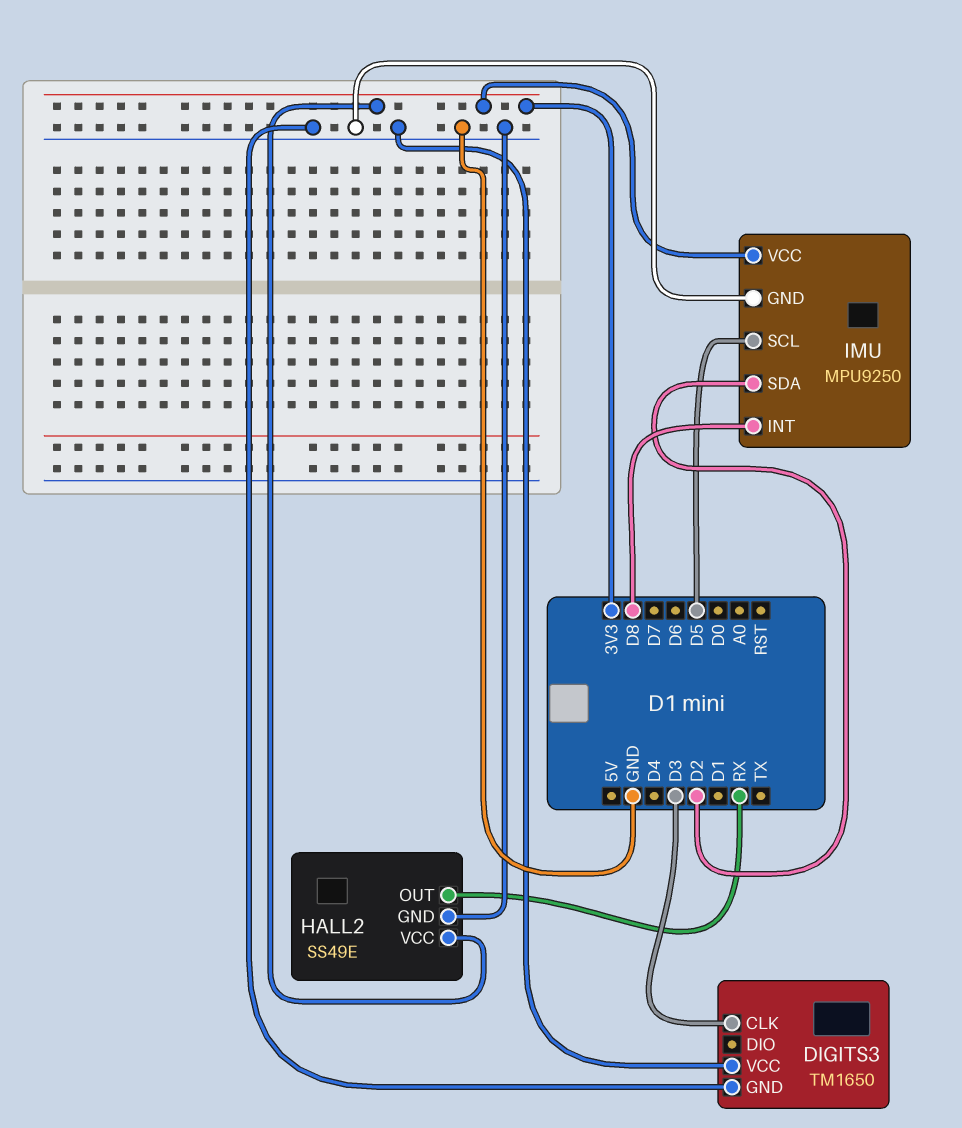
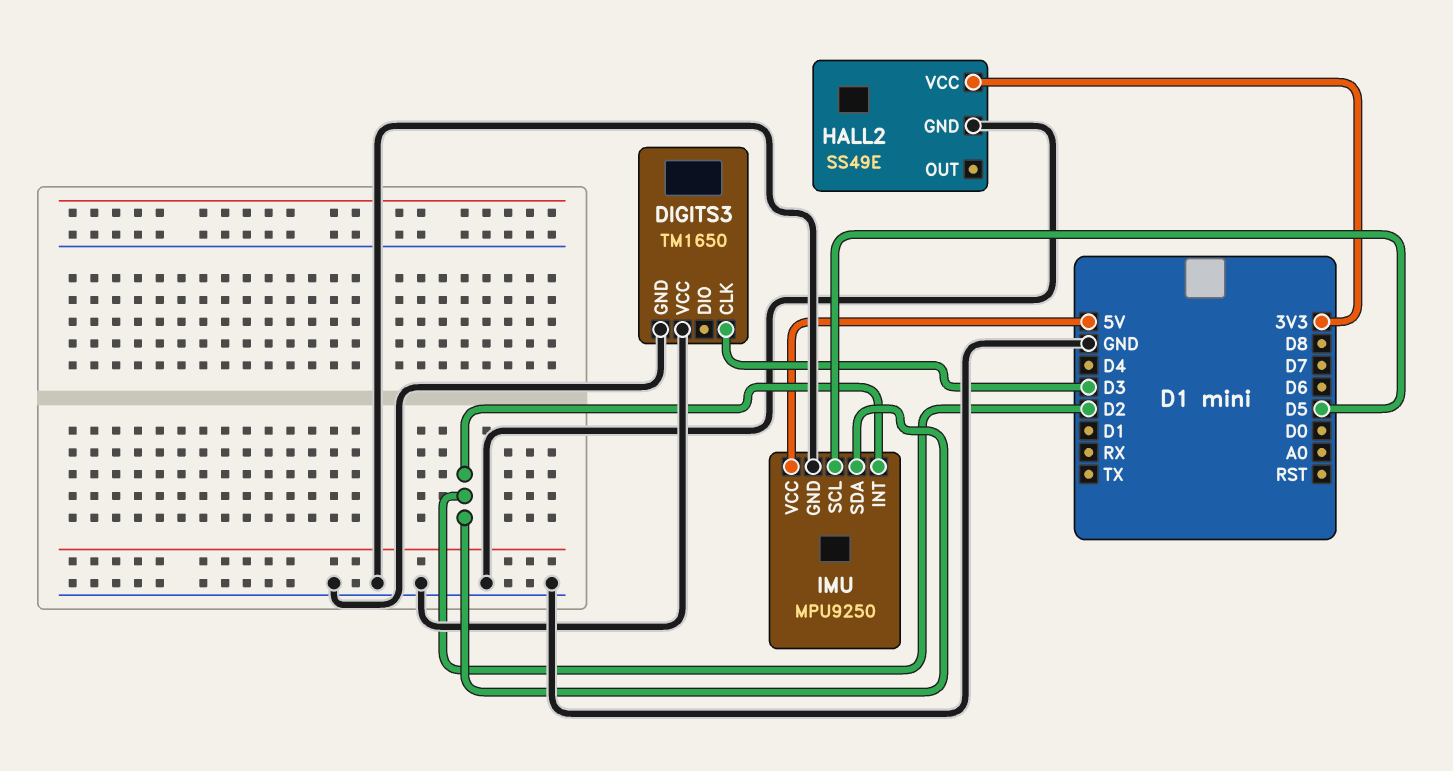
HALL2 pin OUT: RX -> none
IMU pin INT: D8 -> D2
IMU pin VCC: 3V3 -> 5V

